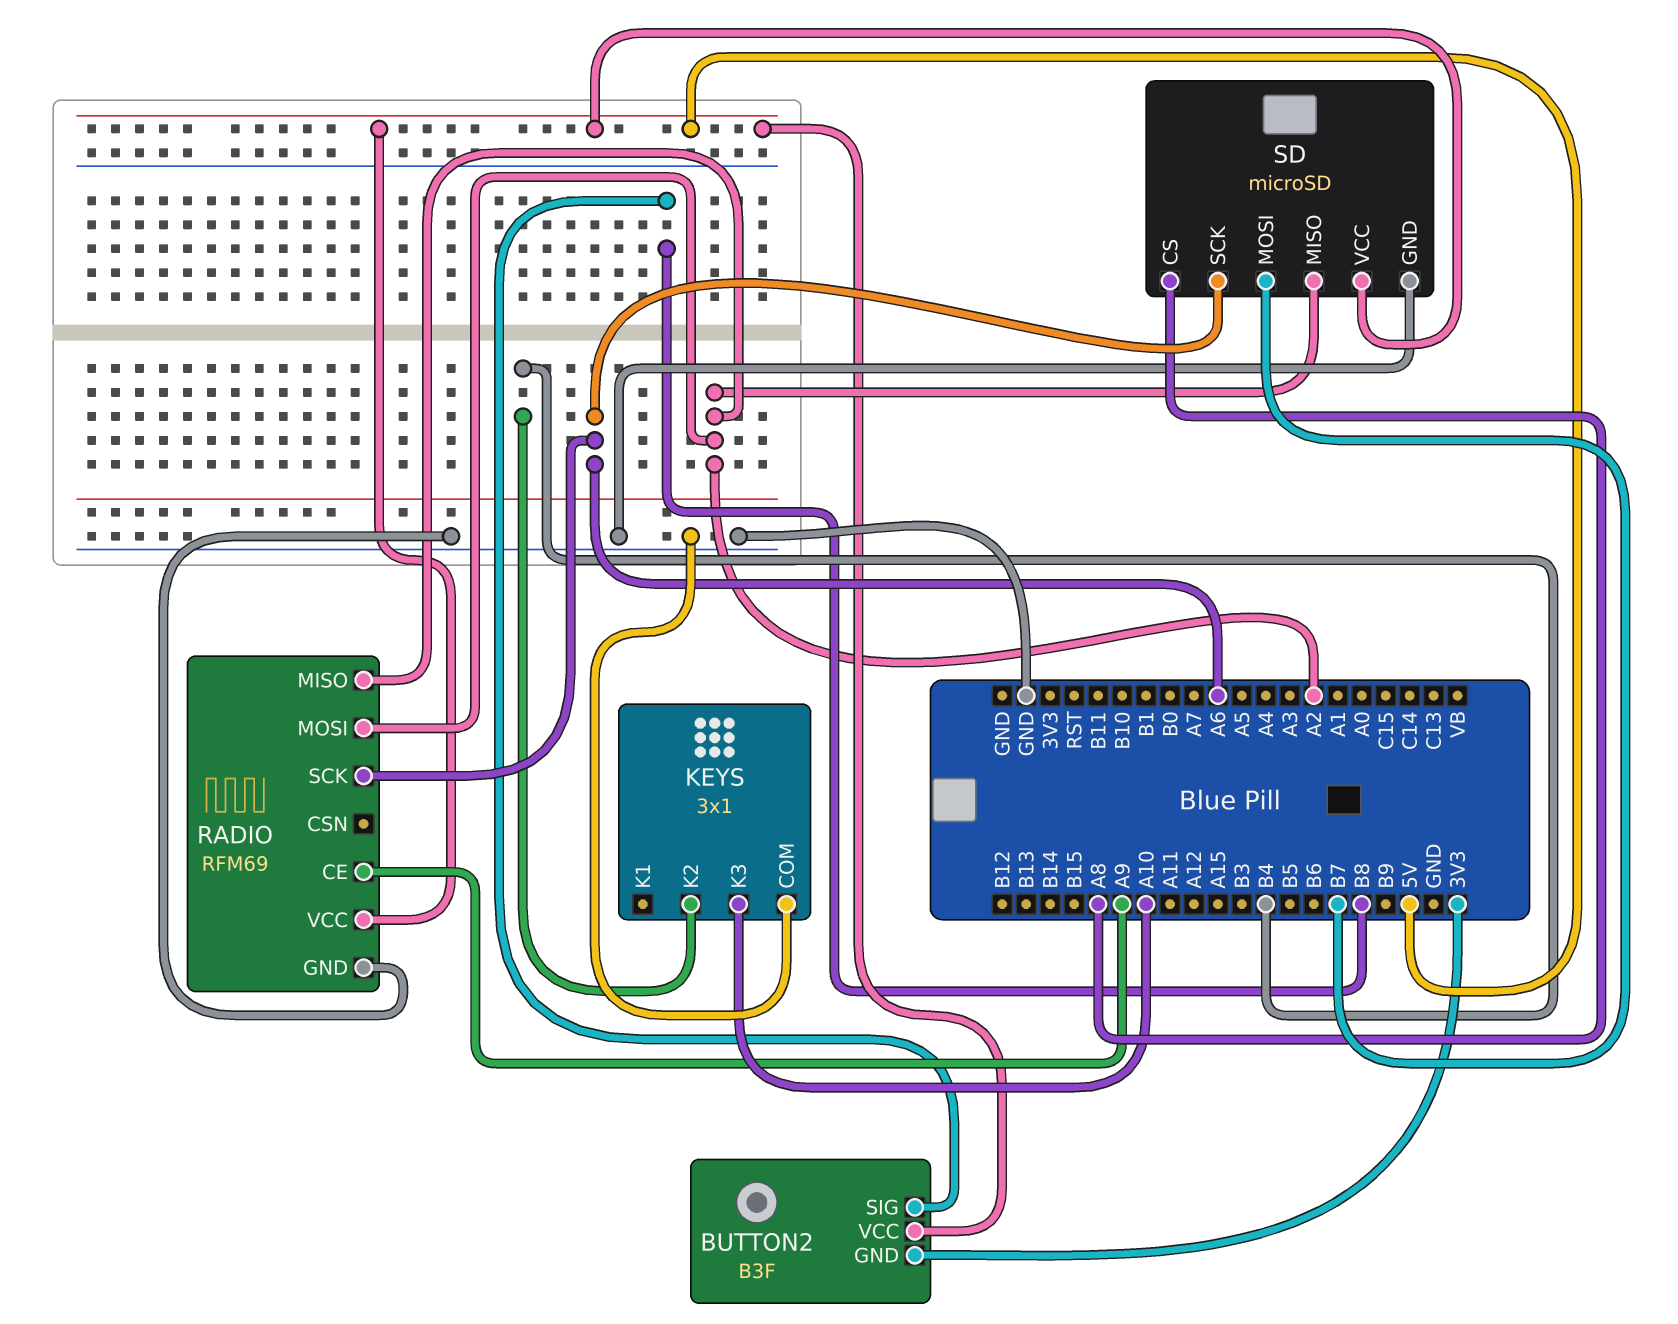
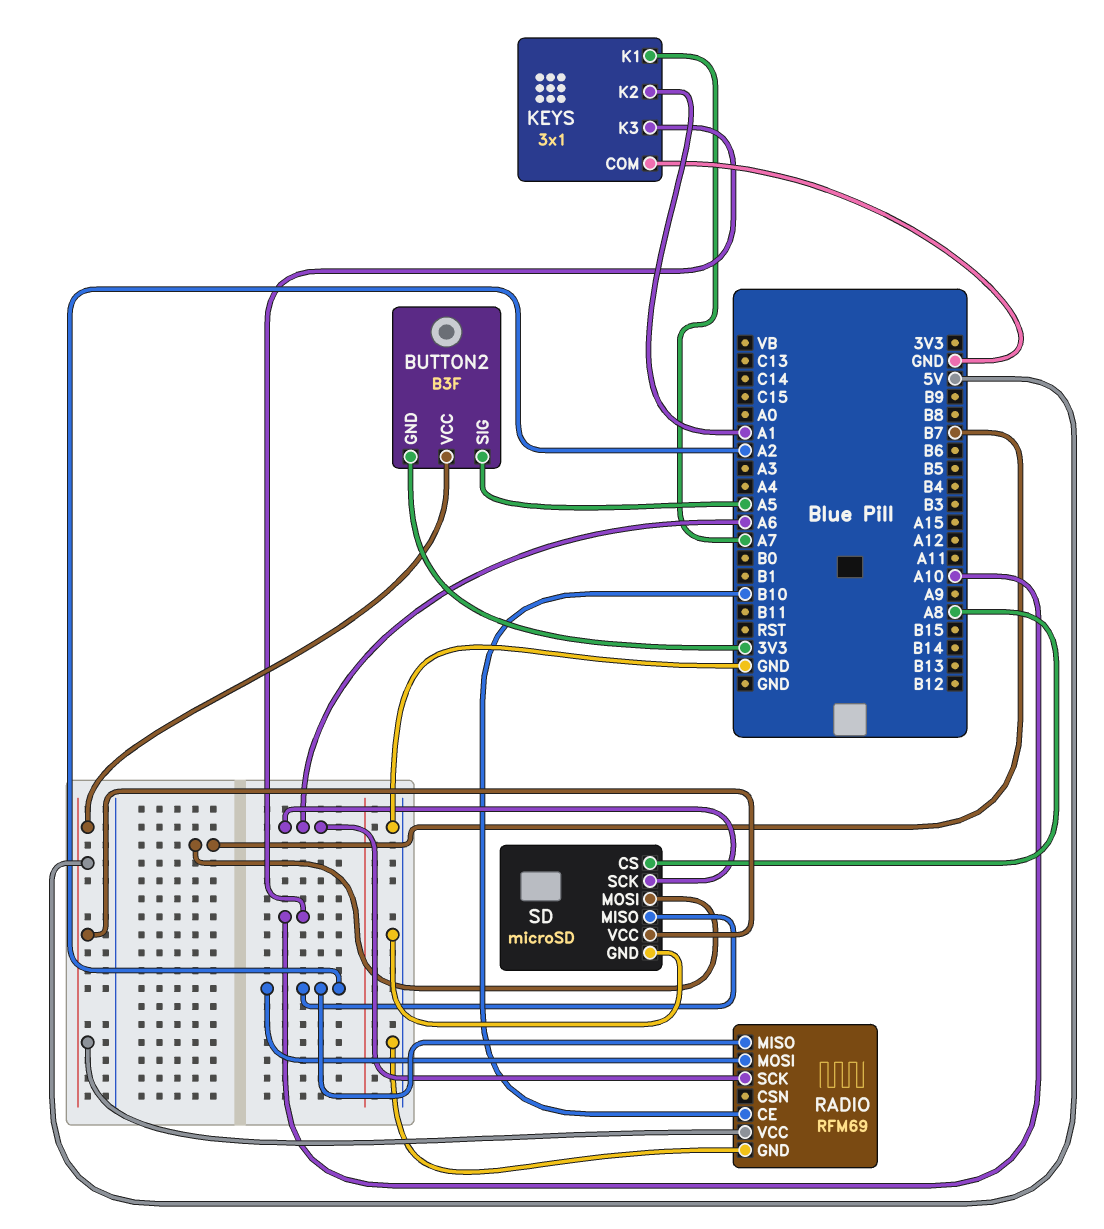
BUTTON2 pin SIG: B8 -> A5
KEYS pin K1: none -> A7
KEYS pin K2: B4 -> A1
RADIO pin CE: A9 -> B10

